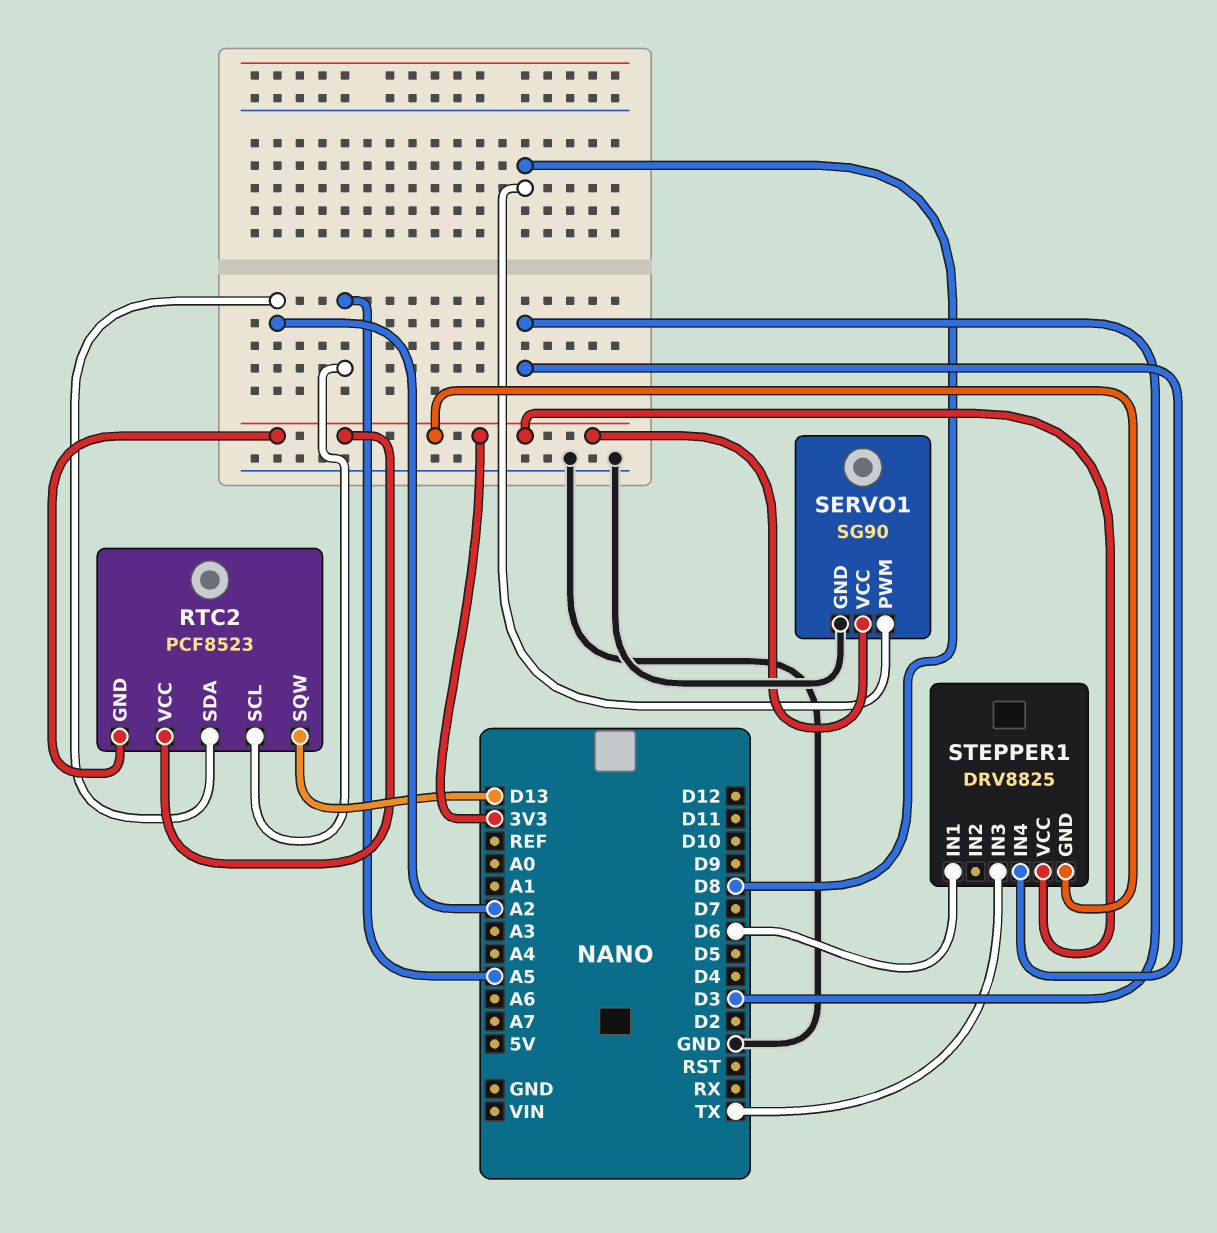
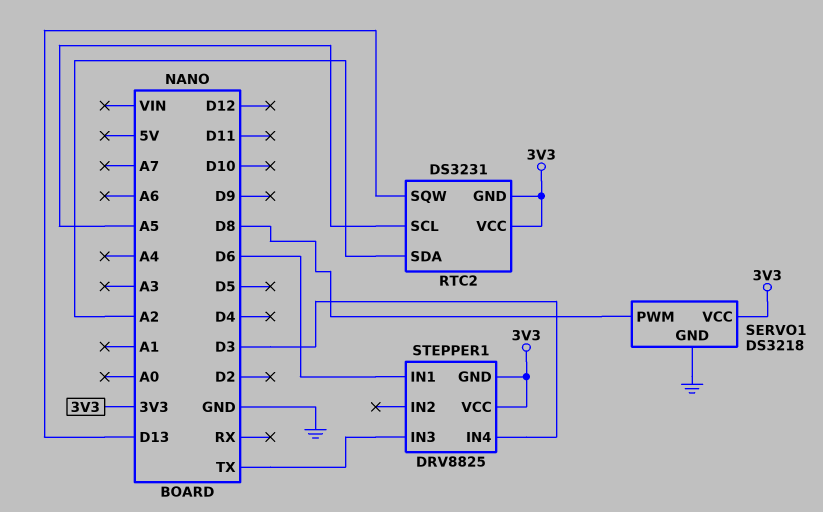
RTC2: PCF8523 -> DS3231
SERVO1: SG90 -> DS3218

